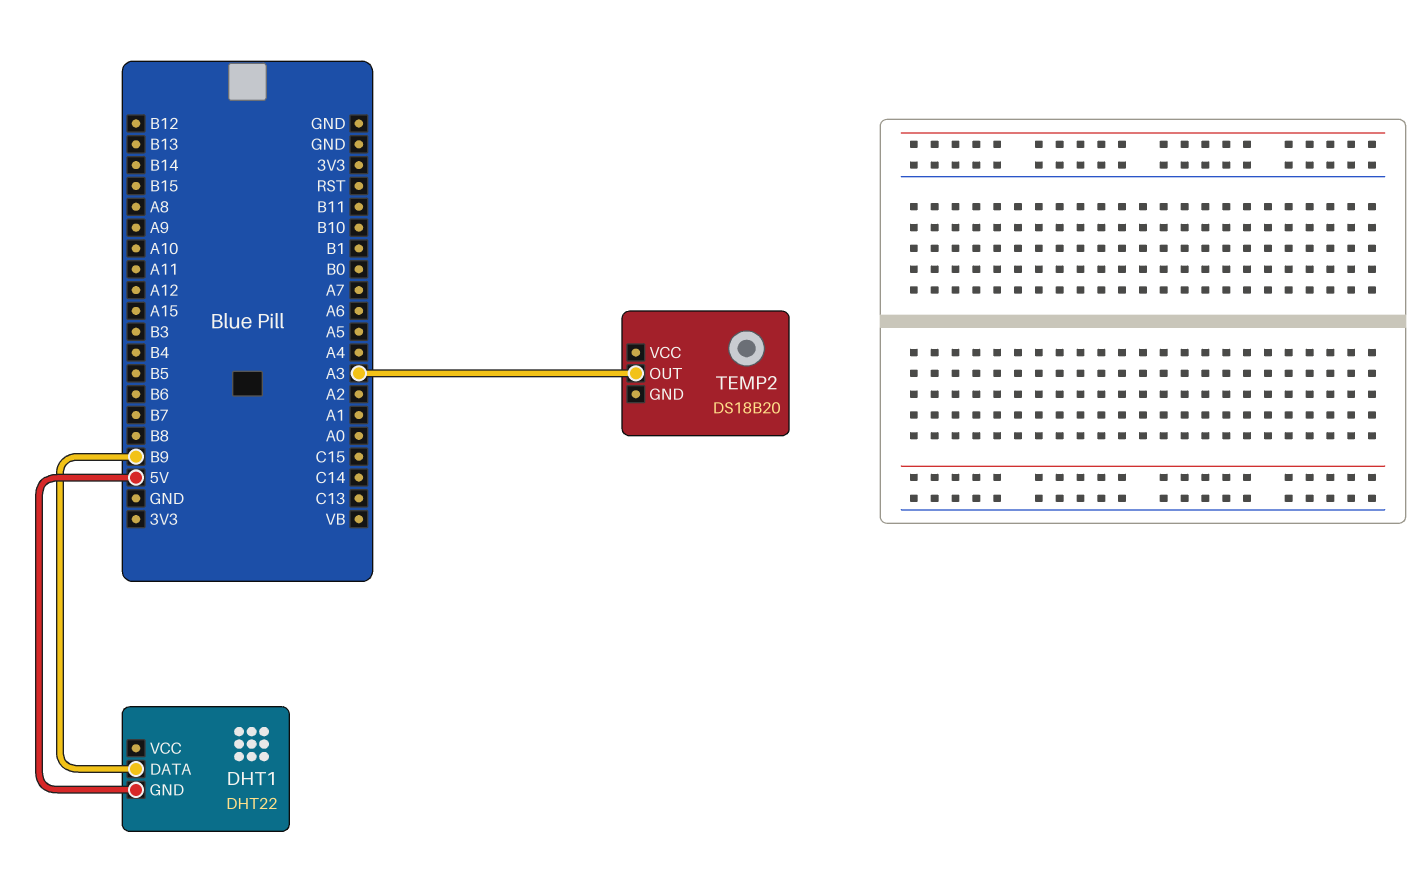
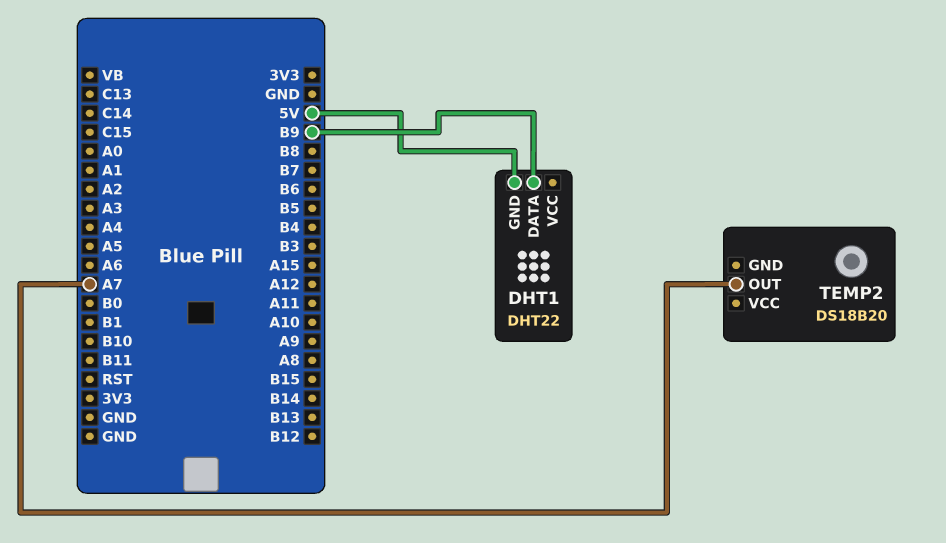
TEMP2 pin OUT: A3 -> A7

